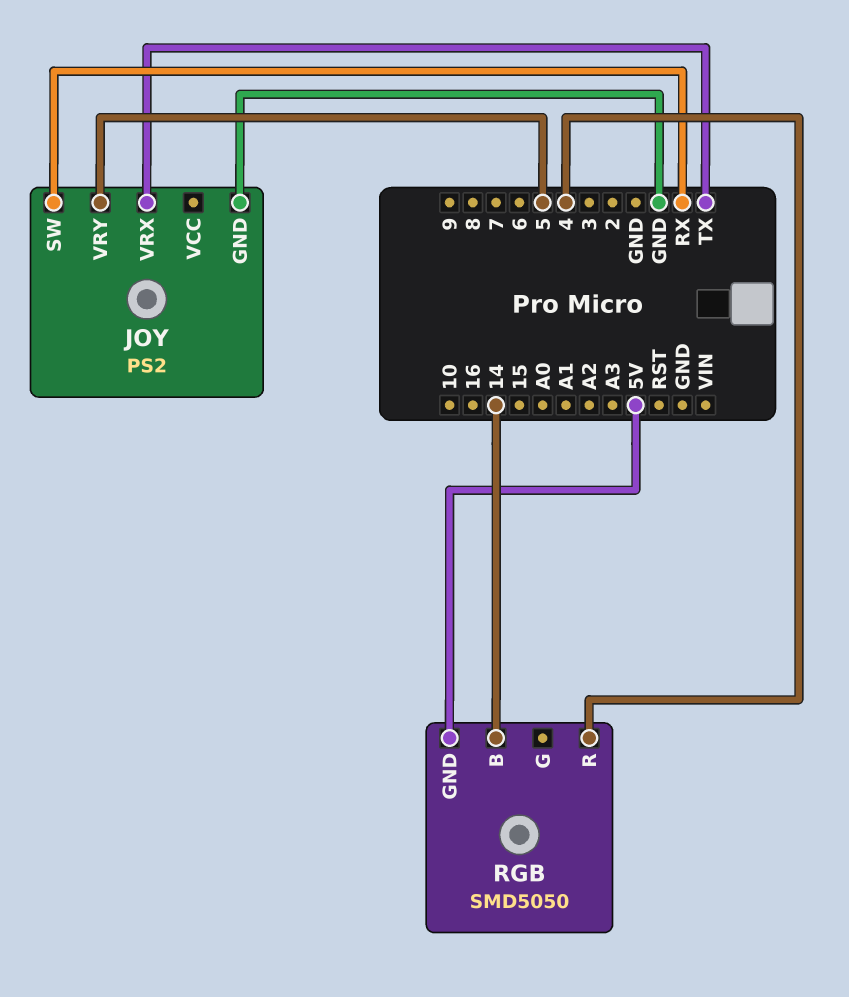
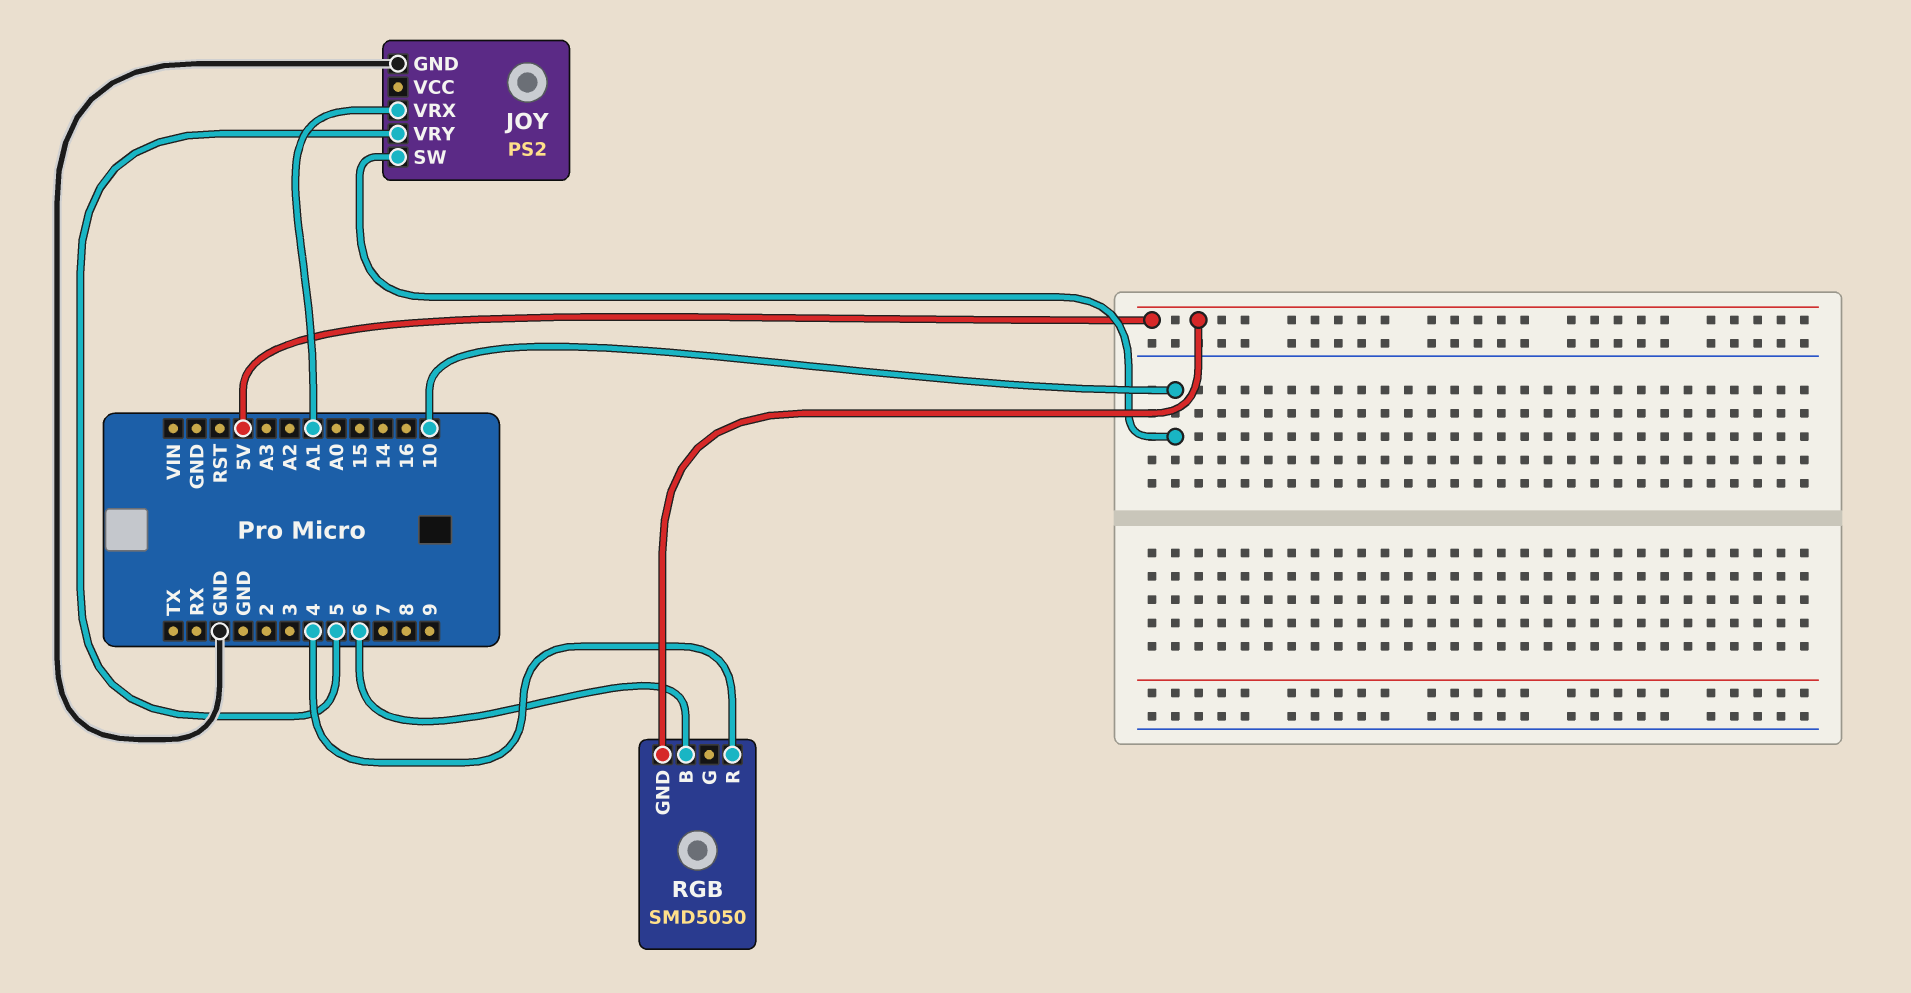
JOY pin SW: RX -> 10
JOY pin VRX: TX -> A1
RGB pin B: 14 -> 6

